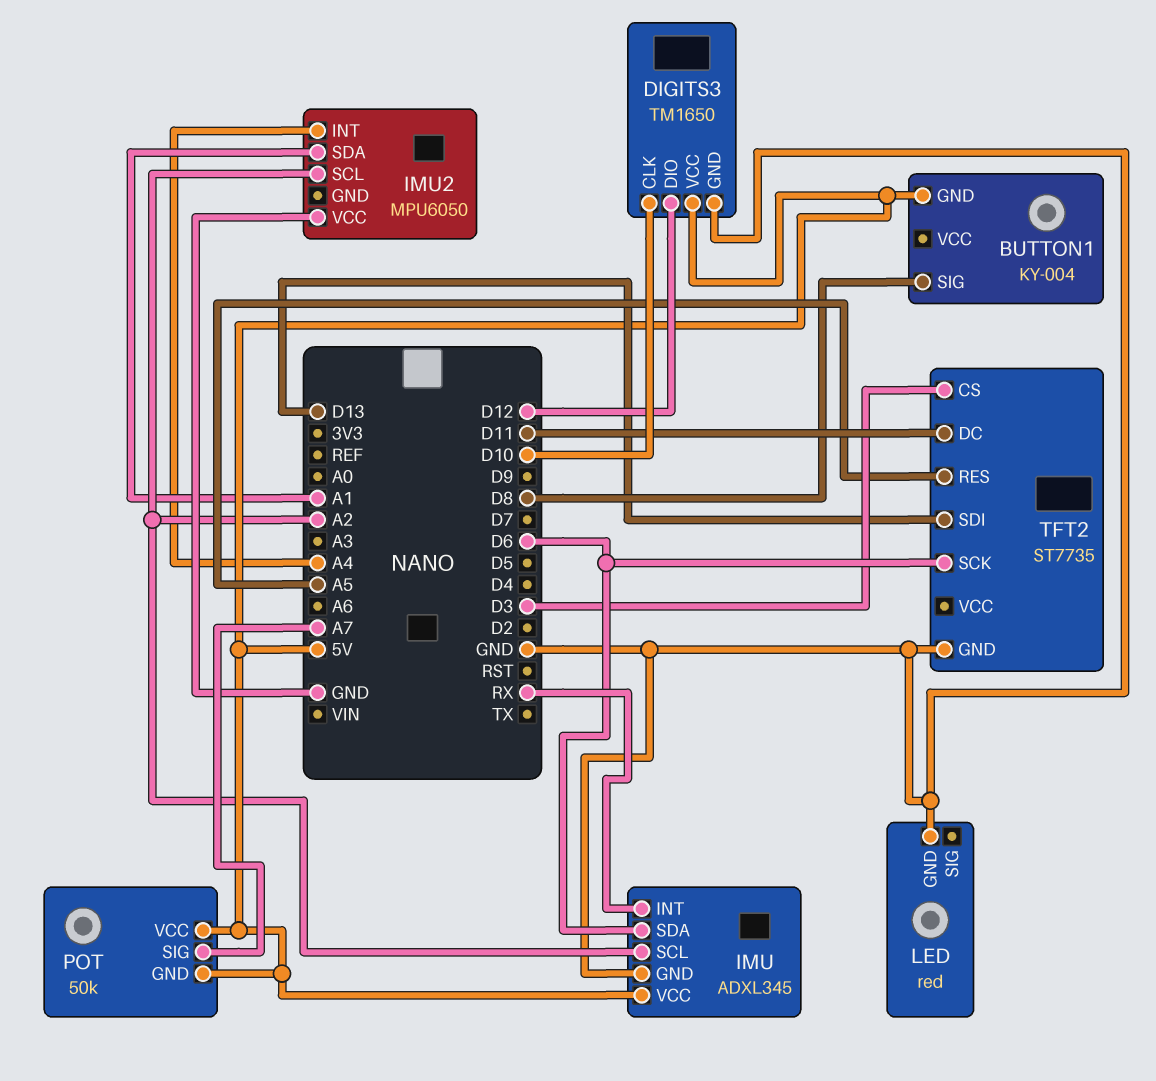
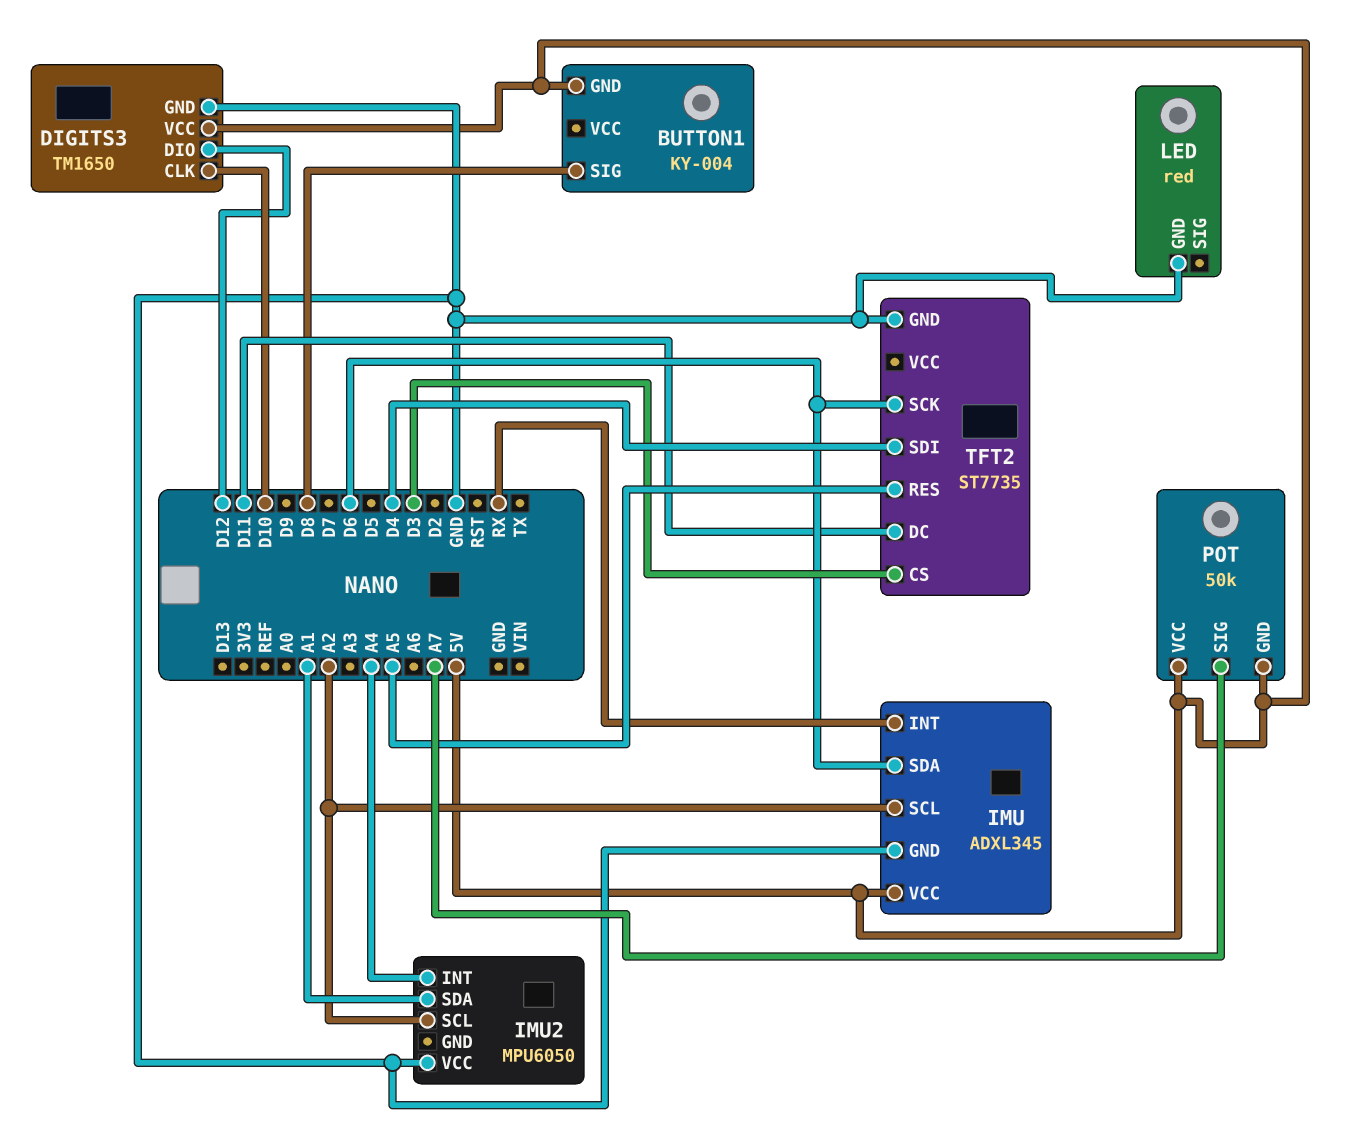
TFT2 pin SDI: D13 -> D4

